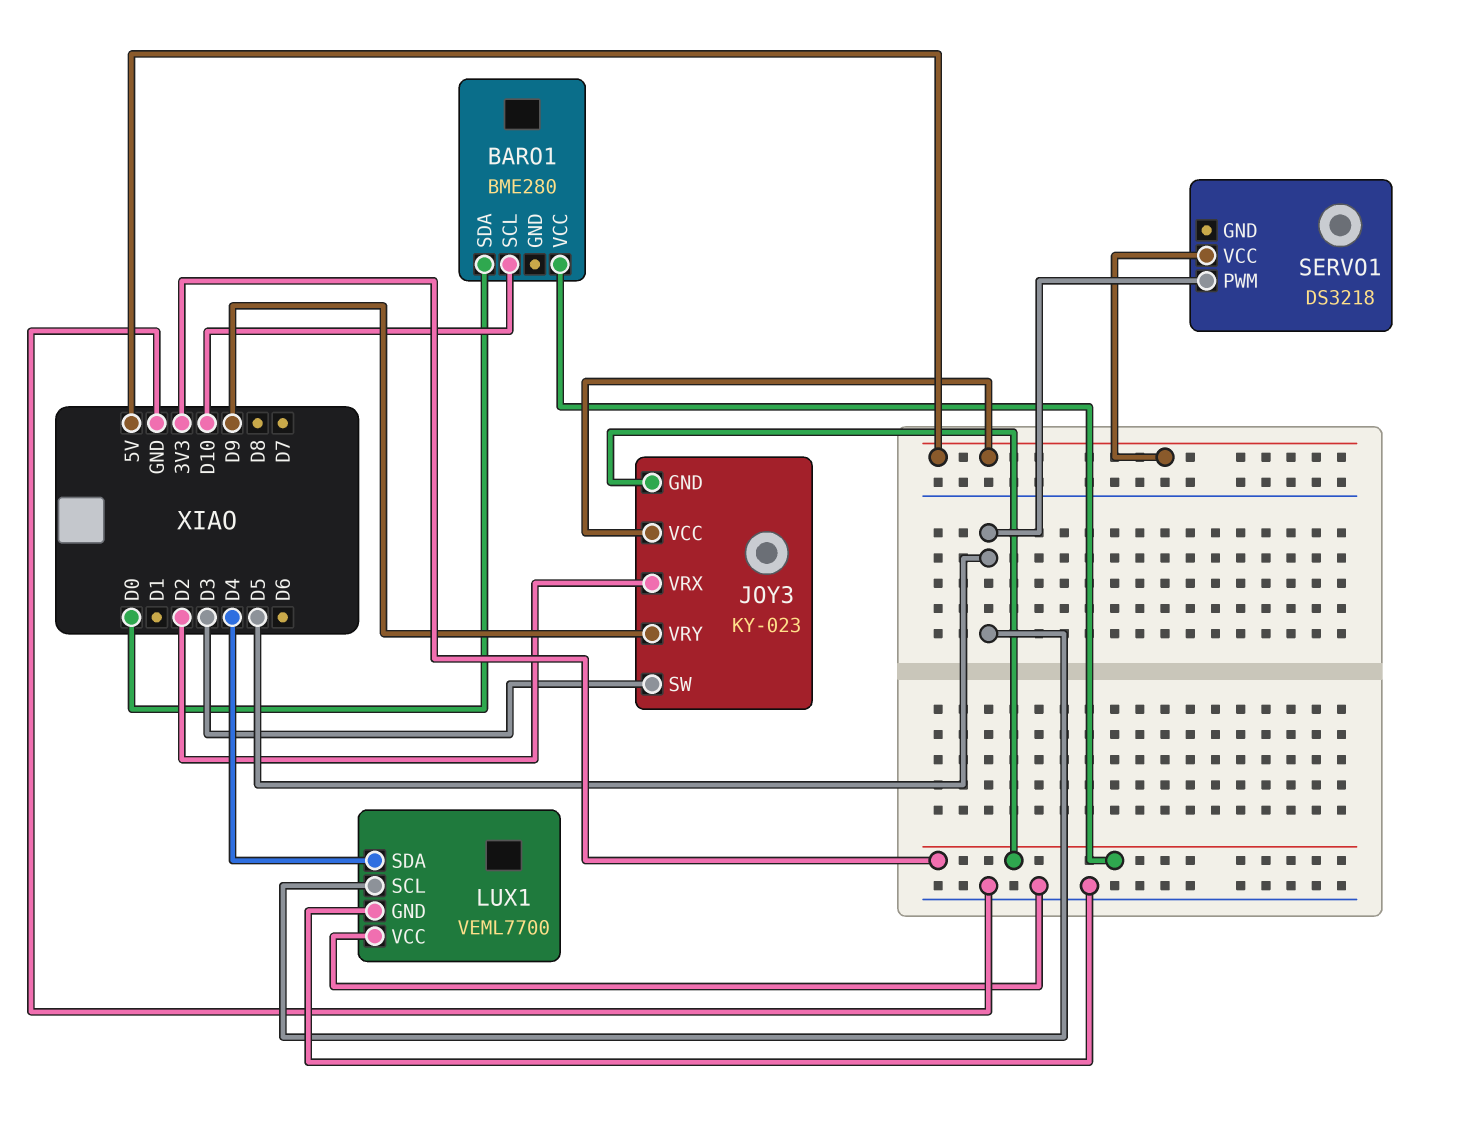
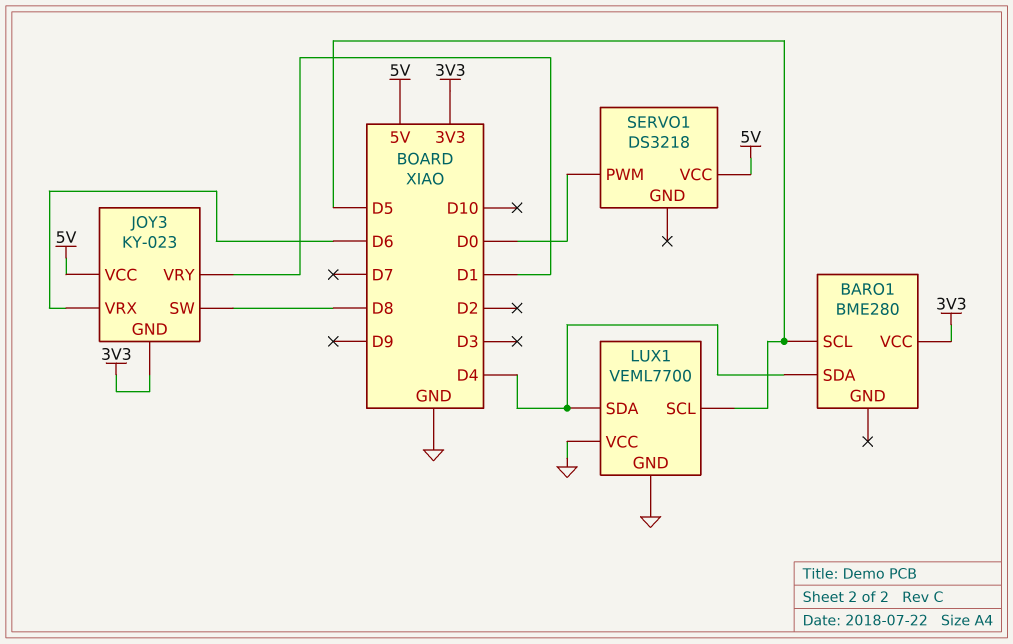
BARO1 pin SCL: D10 -> D5
BARO1 pin SDA: D0 -> D4
JOY3 pin SW: D3 -> D8
JOY3 pin VRX: D2 -> D6
JOY3 pin VRY: D9 -> D1
SERVO1 pin PWM: D5 -> D0

